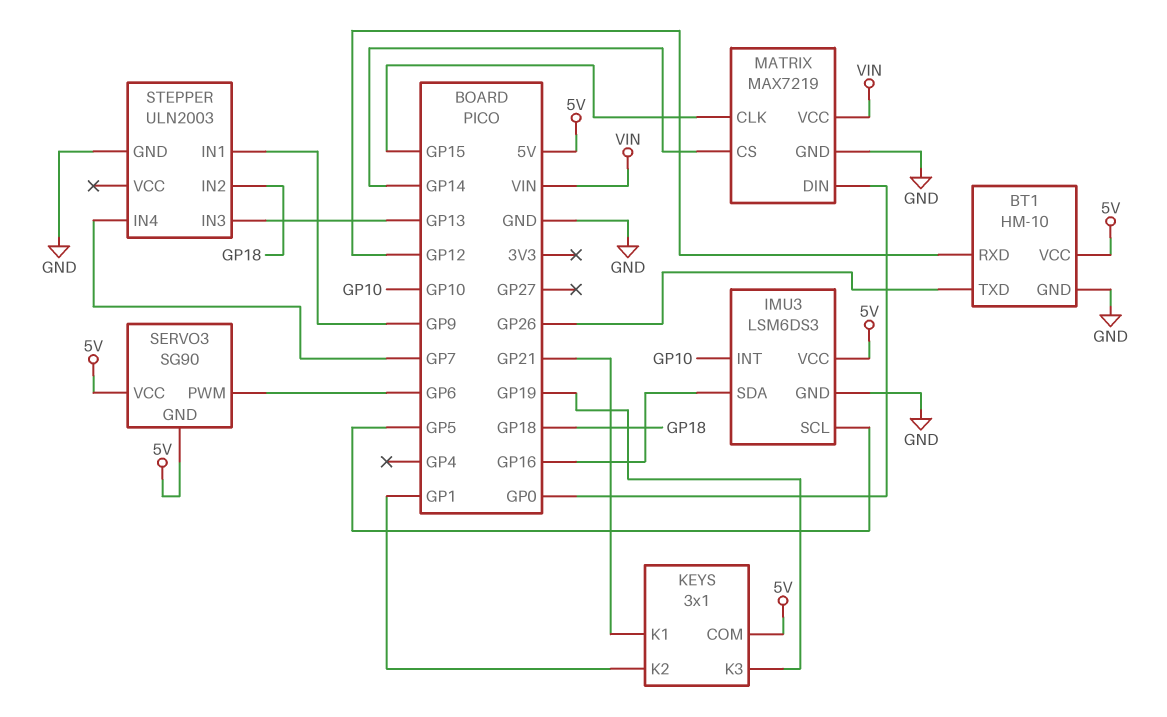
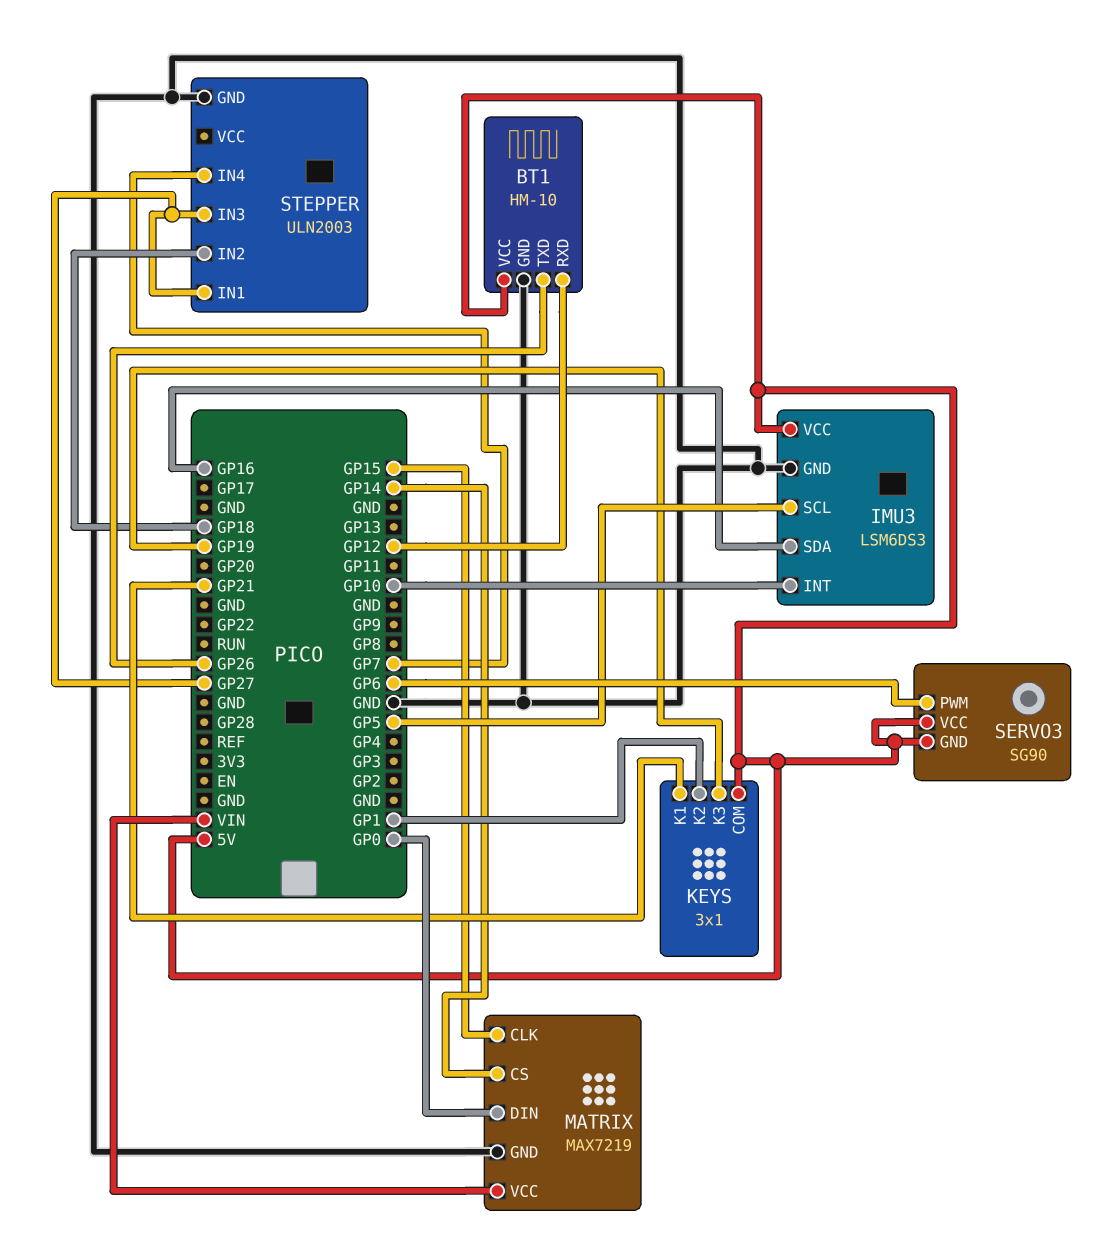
STEPPER pin IN1: GP9 -> GP27
STEPPER pin IN3: GP13 -> GP27

